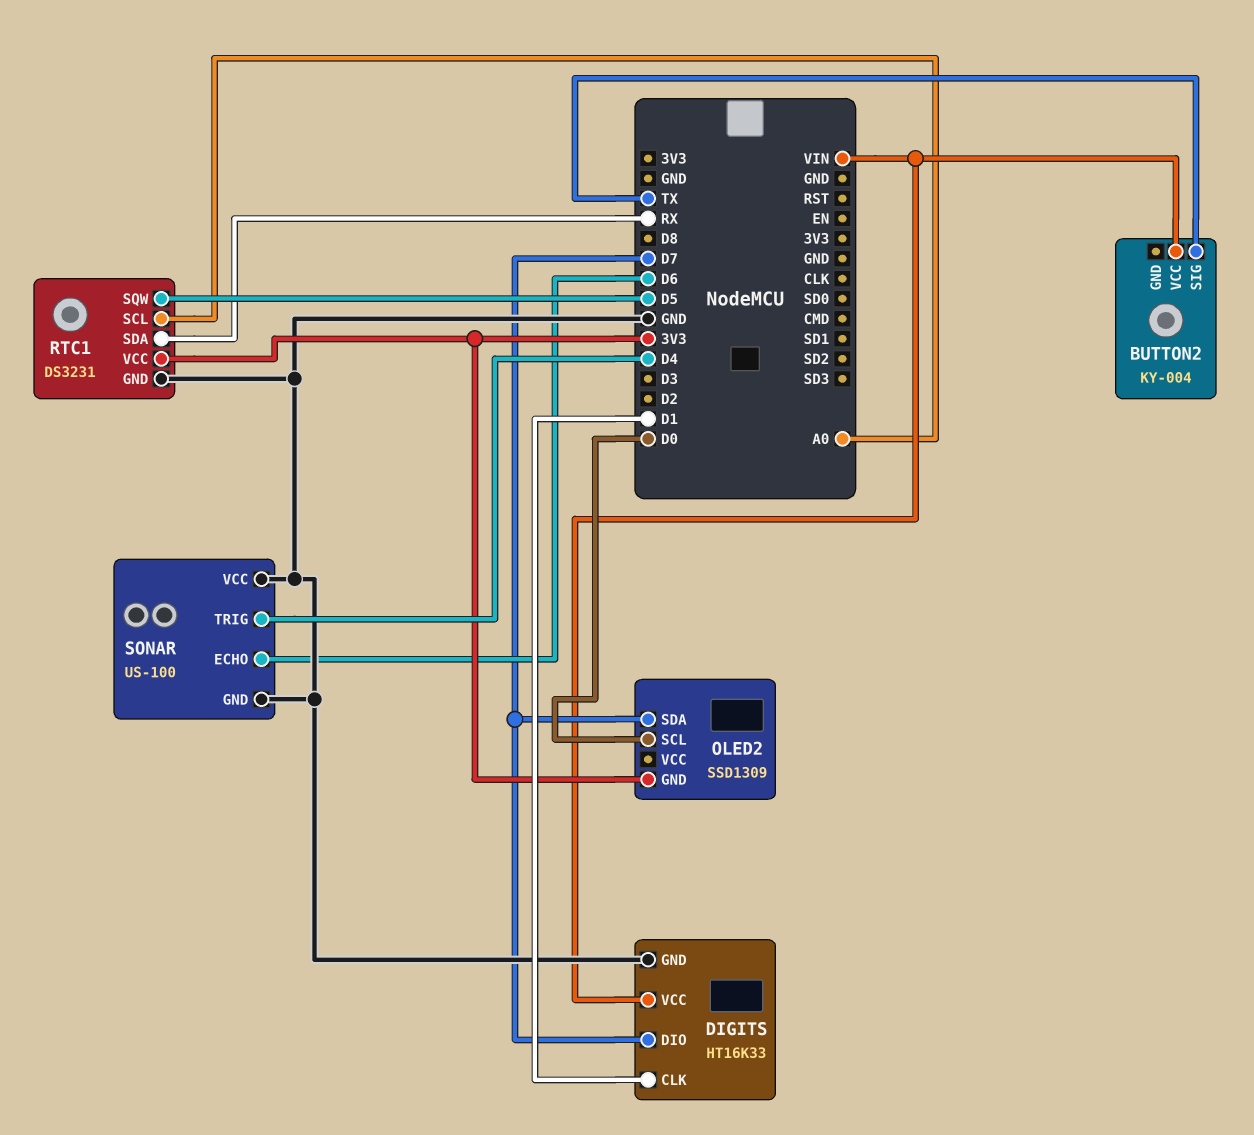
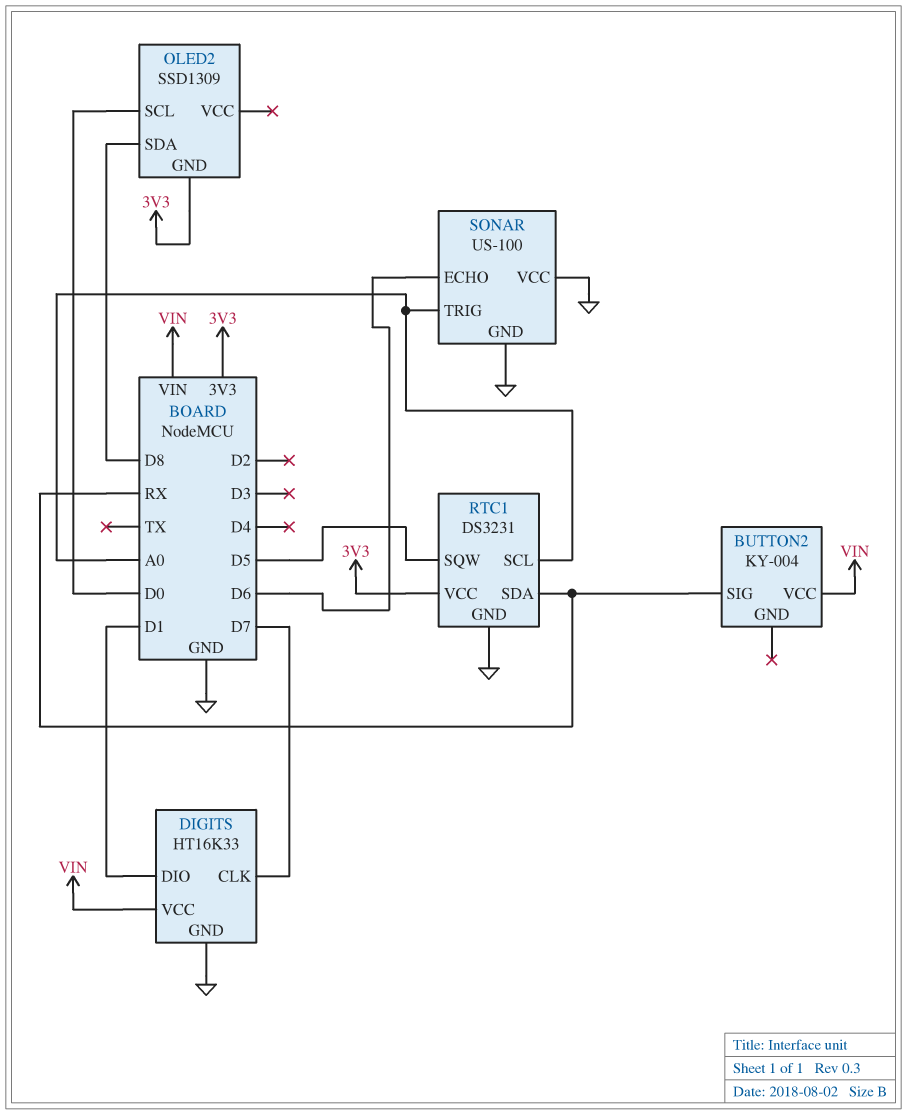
BUTTON2 pin SIG: TX -> RX
DIGITS pin CLK: D1 -> D7
DIGITS pin DIO: D7 -> D1
OLED2 pin SDA: D7 -> D8
SONAR pin TRIG: D4 -> A0

